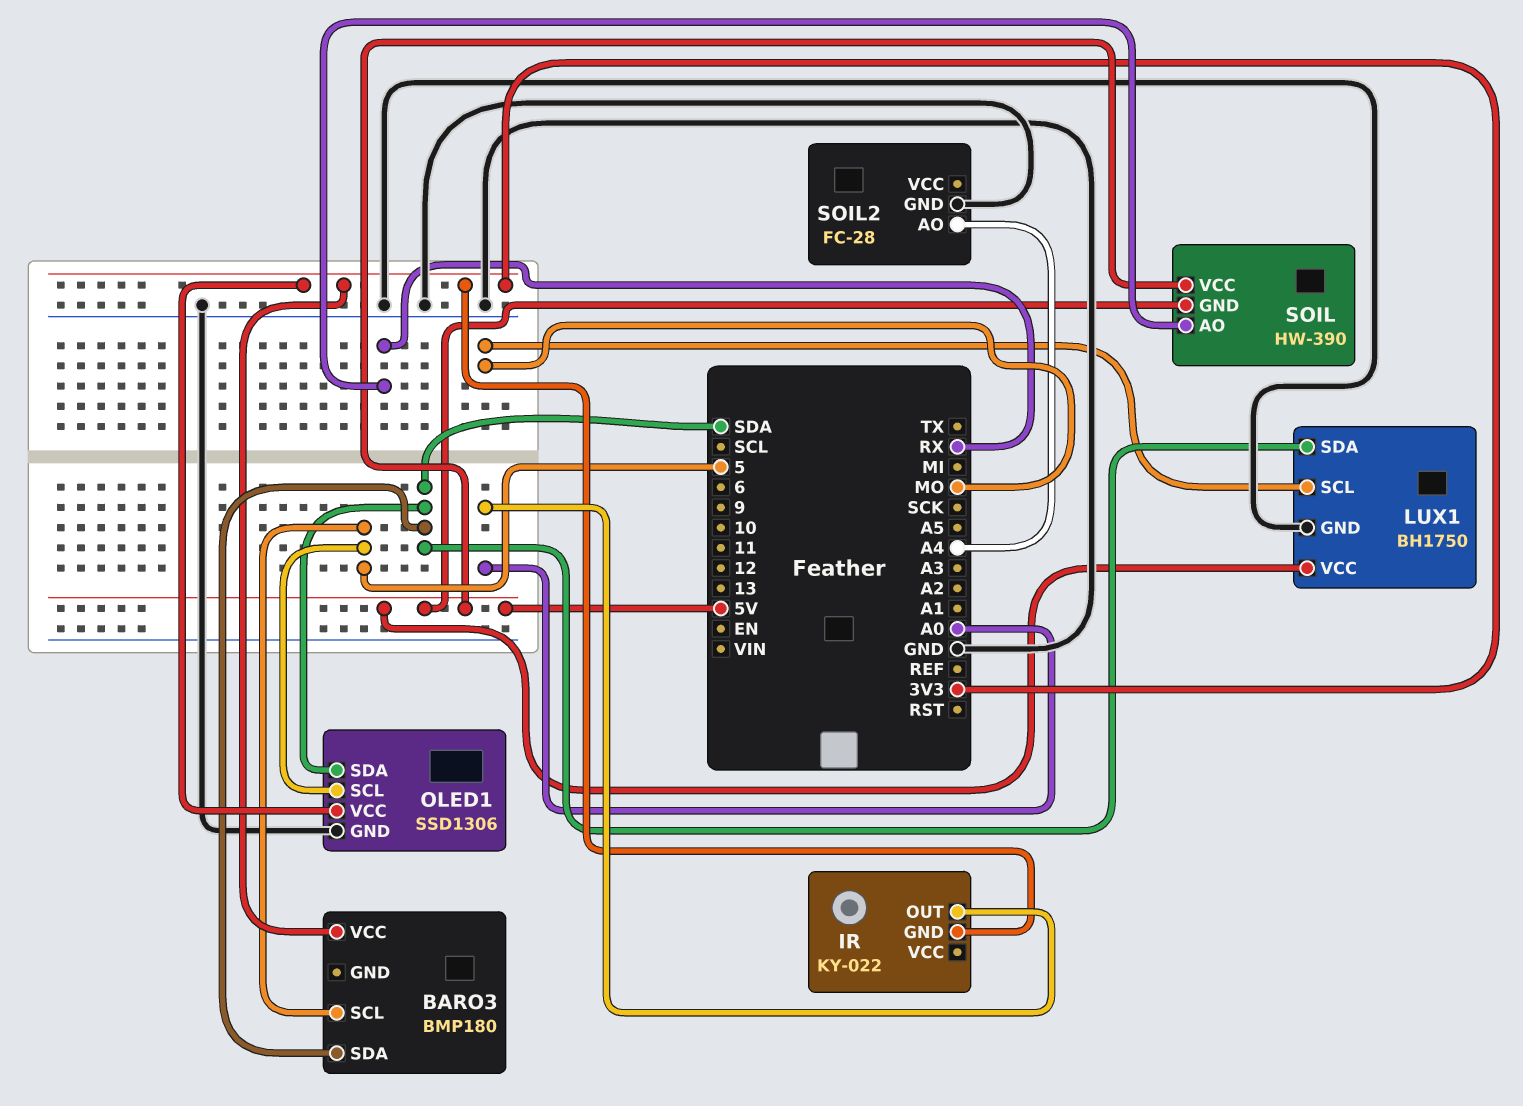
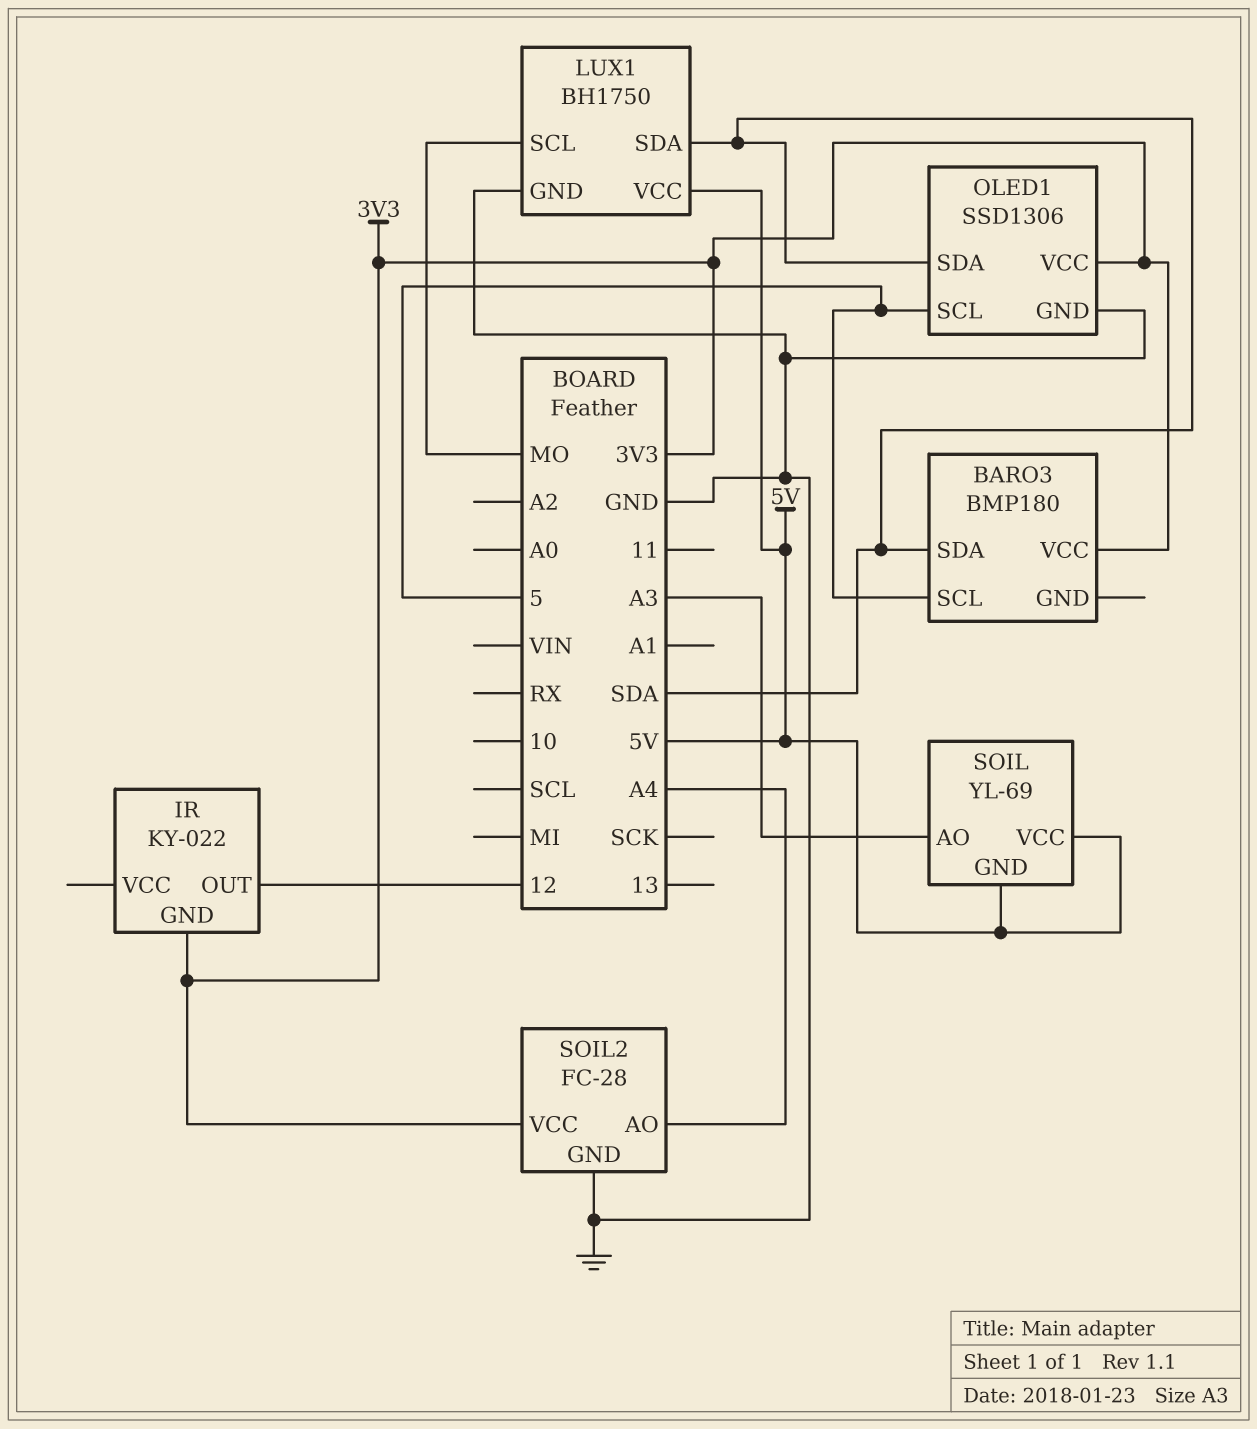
IR pin OUT: A0 -> 12
SOIL: HW-390 -> YL-69
SOIL pin AO: RX -> A3
SOIL2 pin VCC: none -> 3V3

